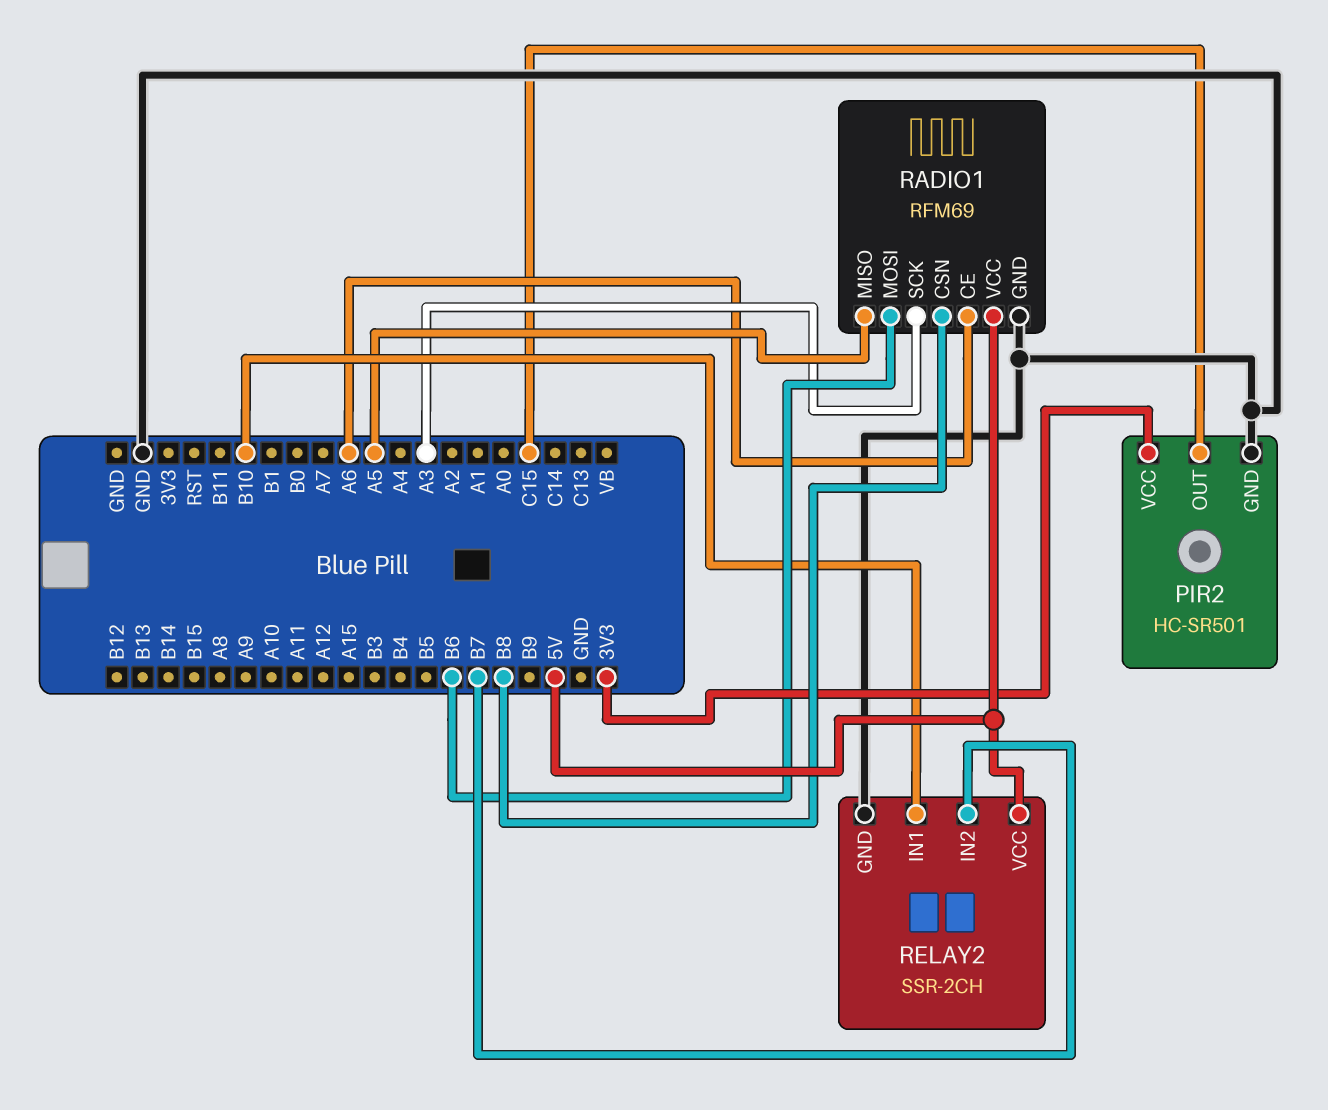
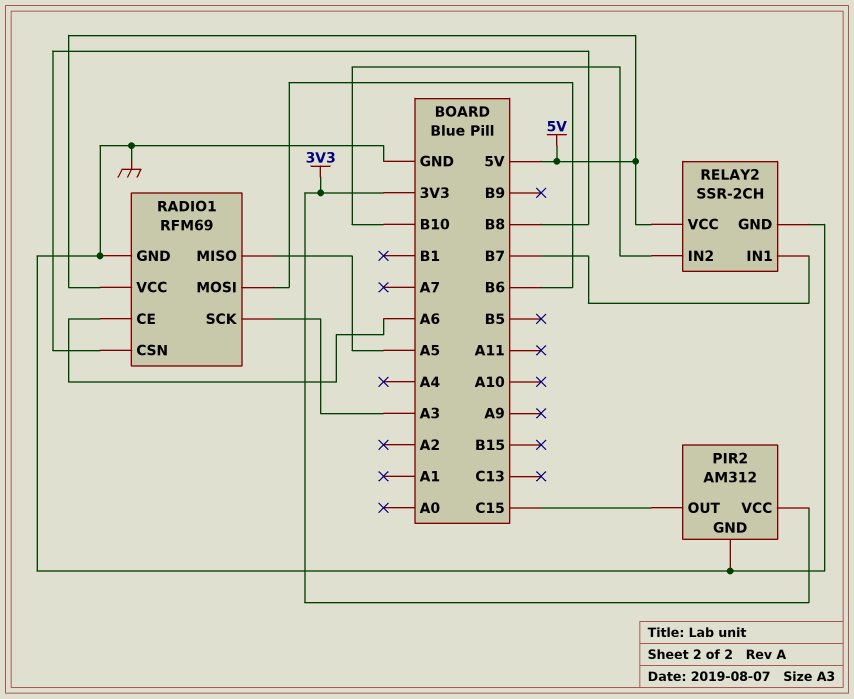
PIR2: HC-SR501 -> AM312
RELAY2 pin IN1: B10 -> B7
RELAY2 pin IN2: B7 -> B10

